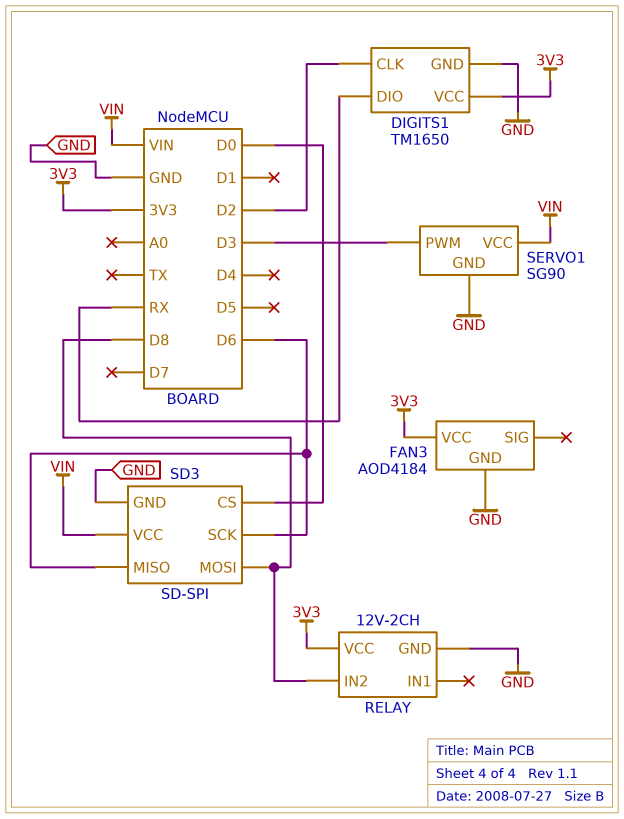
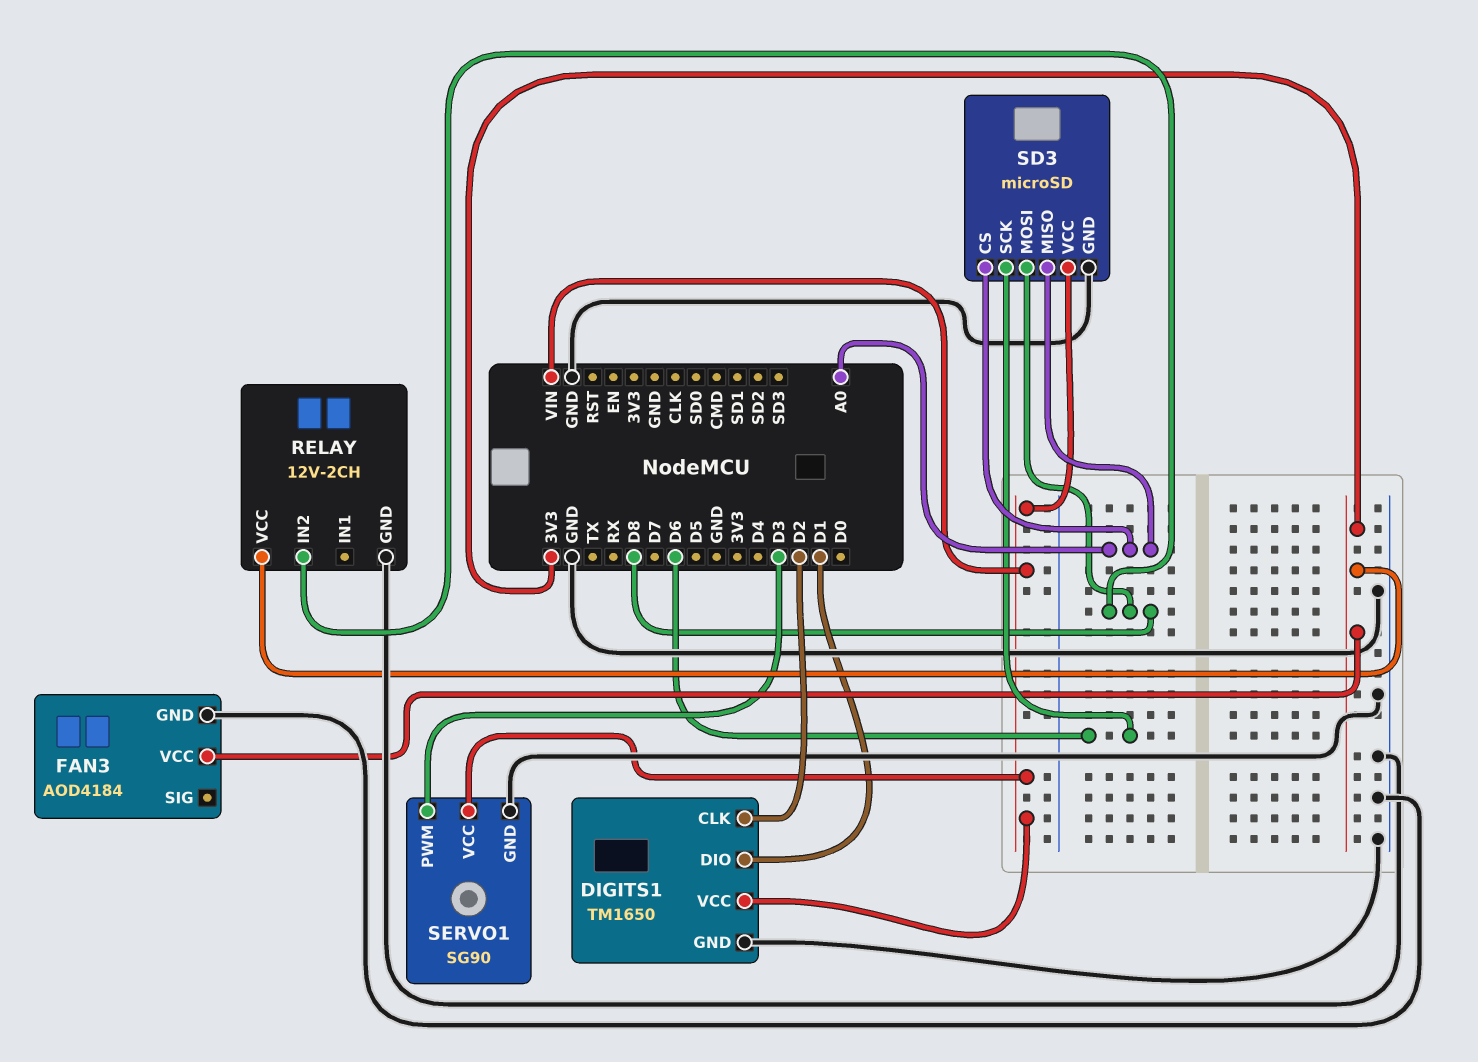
DIGITS1 pin DIO: RX -> D1
DIGITS1 pin VCC: 3V3 -> VIN
SD3: SD-SPI -> microSD
SD3 pin CS: D0 -> A0
SD3 pin MISO: D6 -> A0

